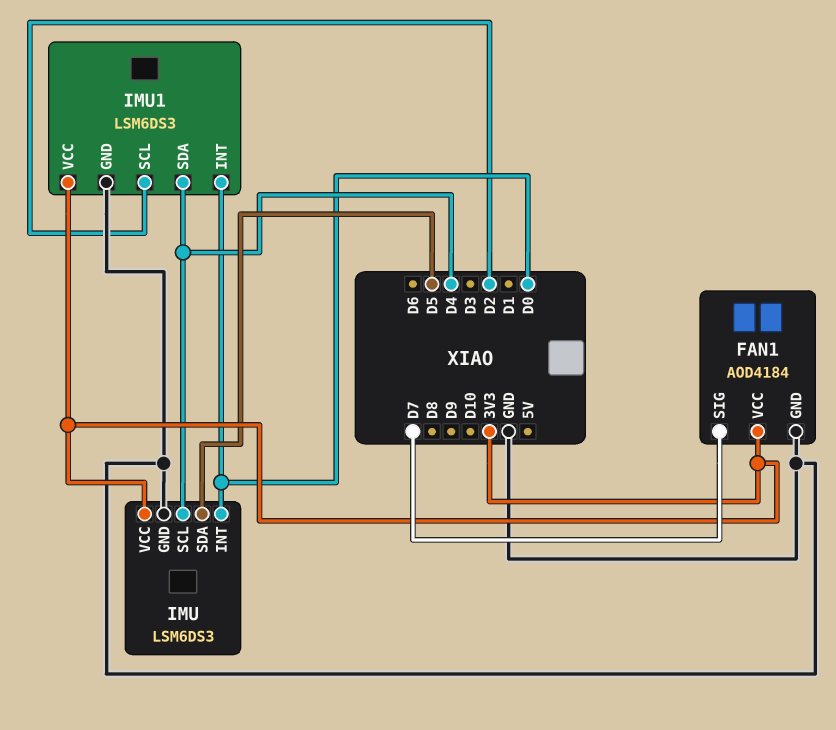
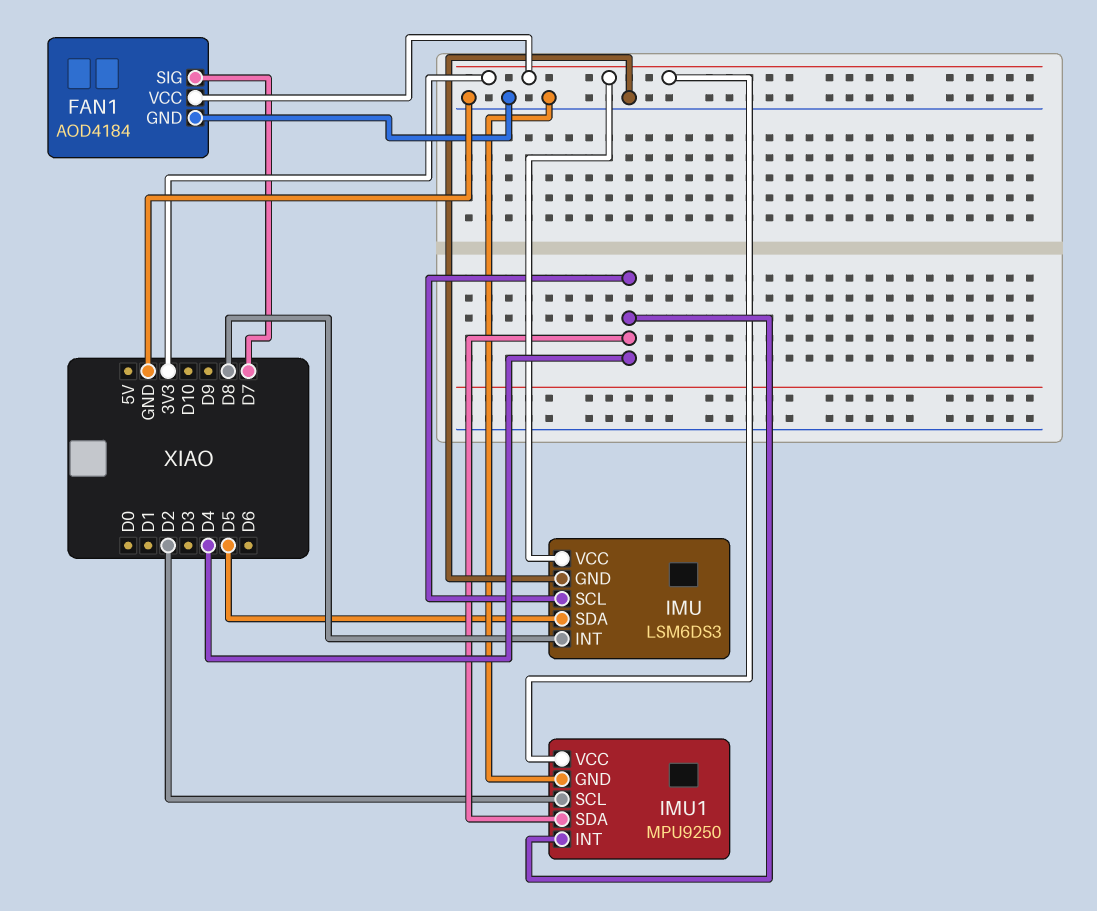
IMU pin INT: D0 -> D8
IMU1: LSM6DS3 -> MPU9250
IMU1 pin INT: D0 -> D4

